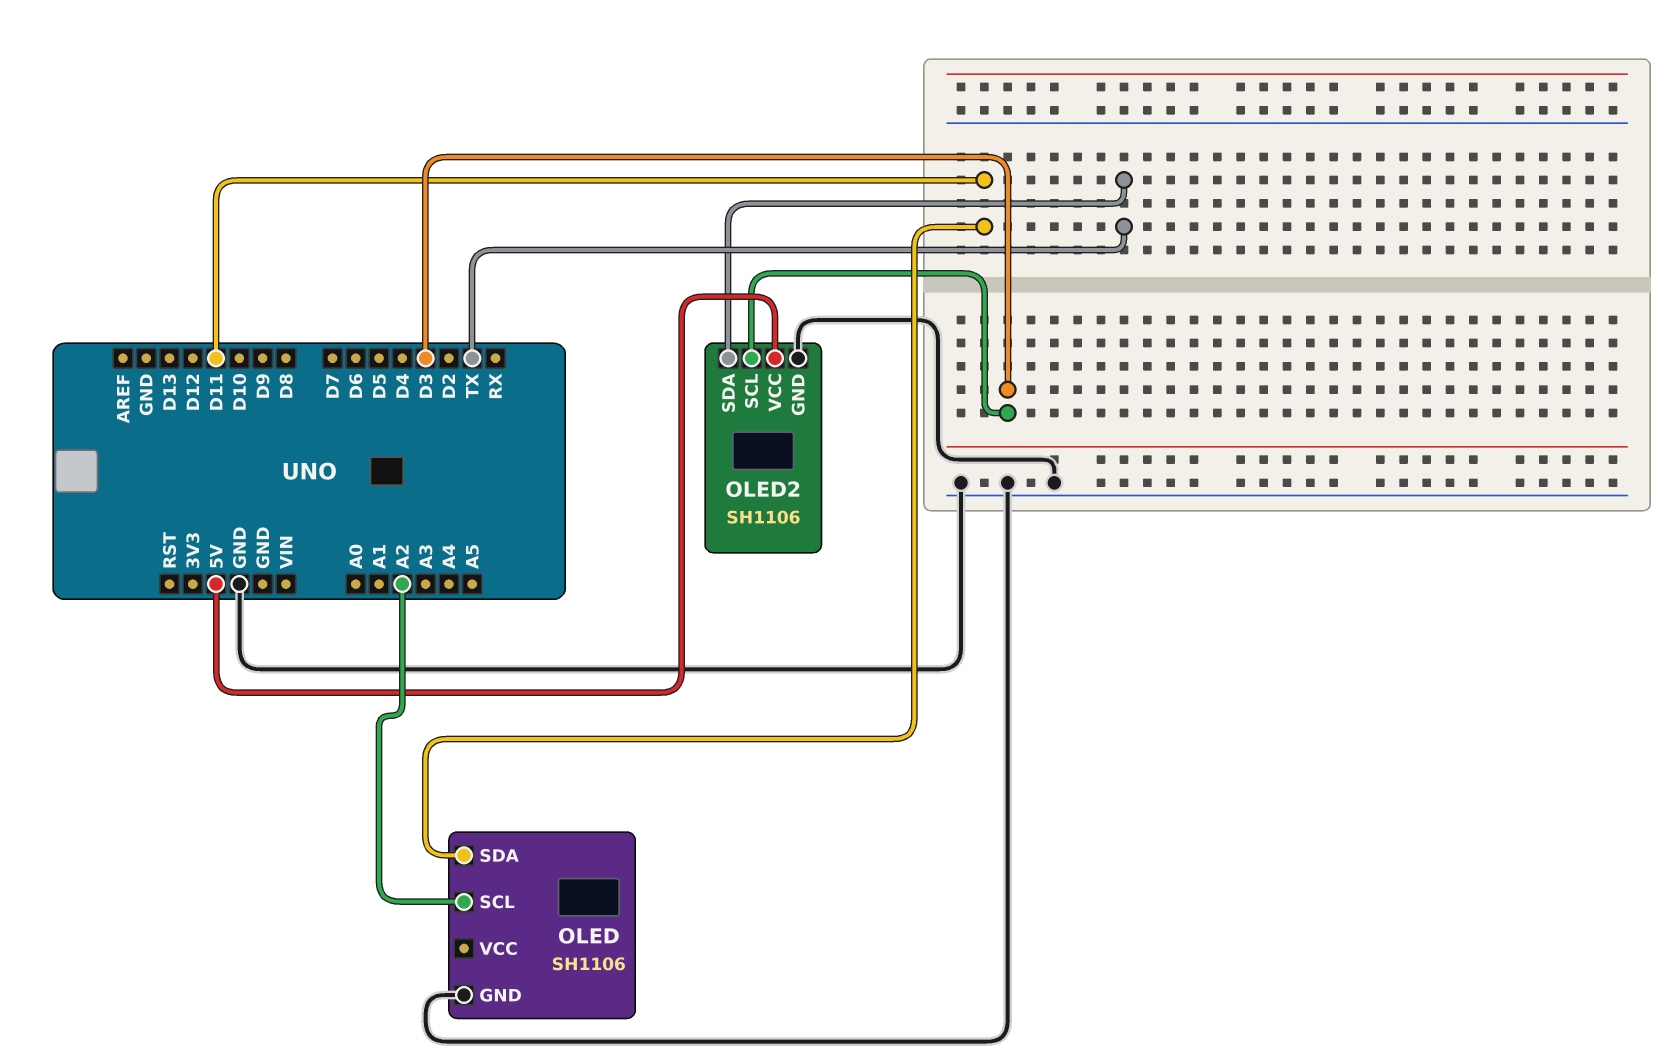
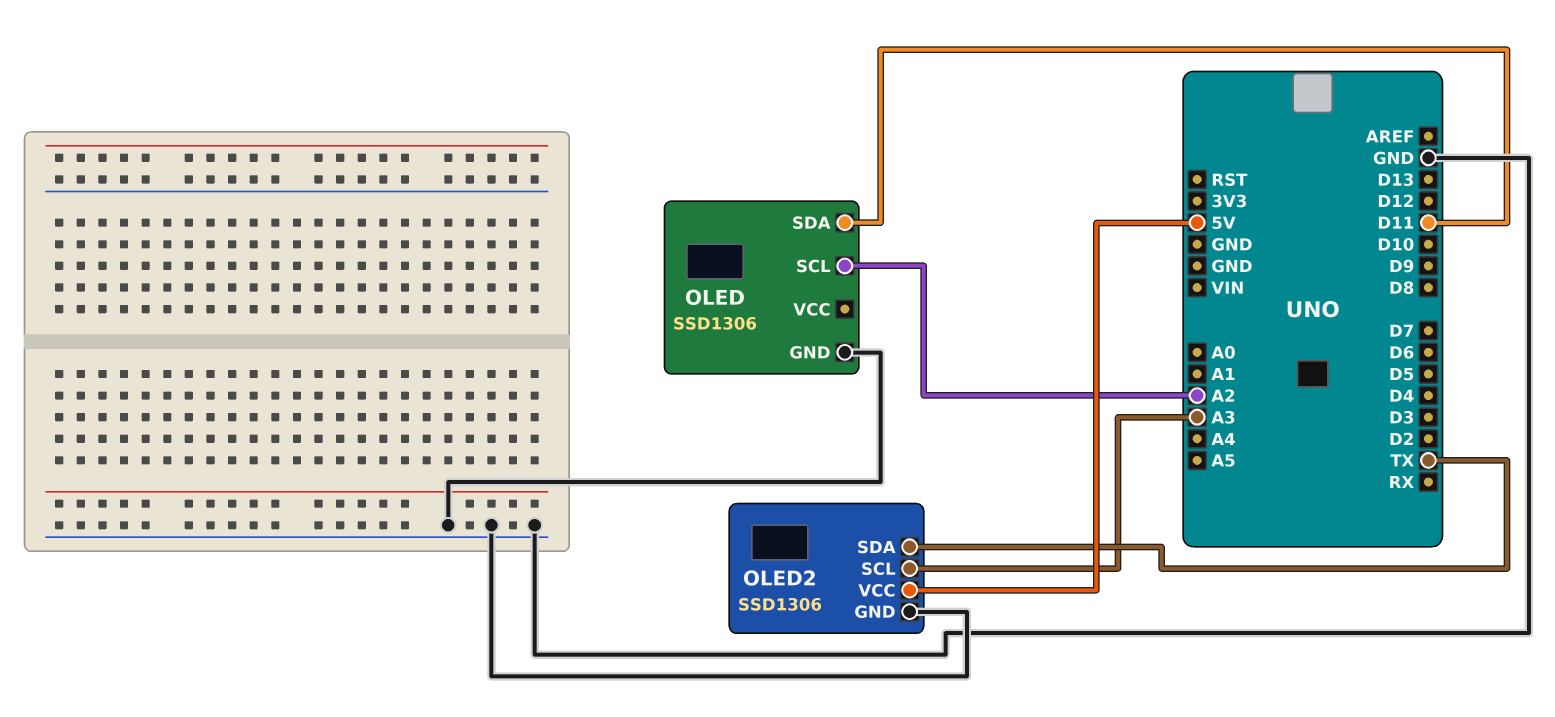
OLED: SH1106 -> SSD1306
OLED2: SH1106 -> SSD1306
OLED2 pin SCL: D3 -> A3

